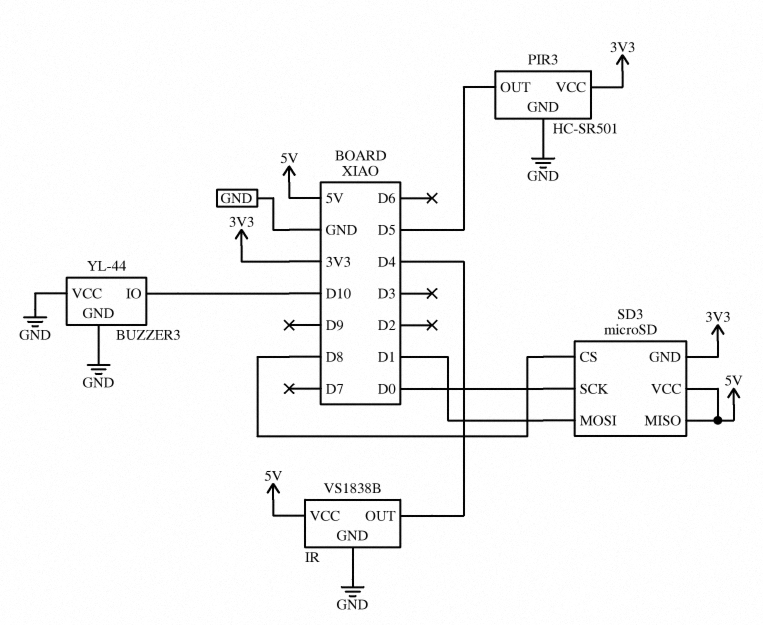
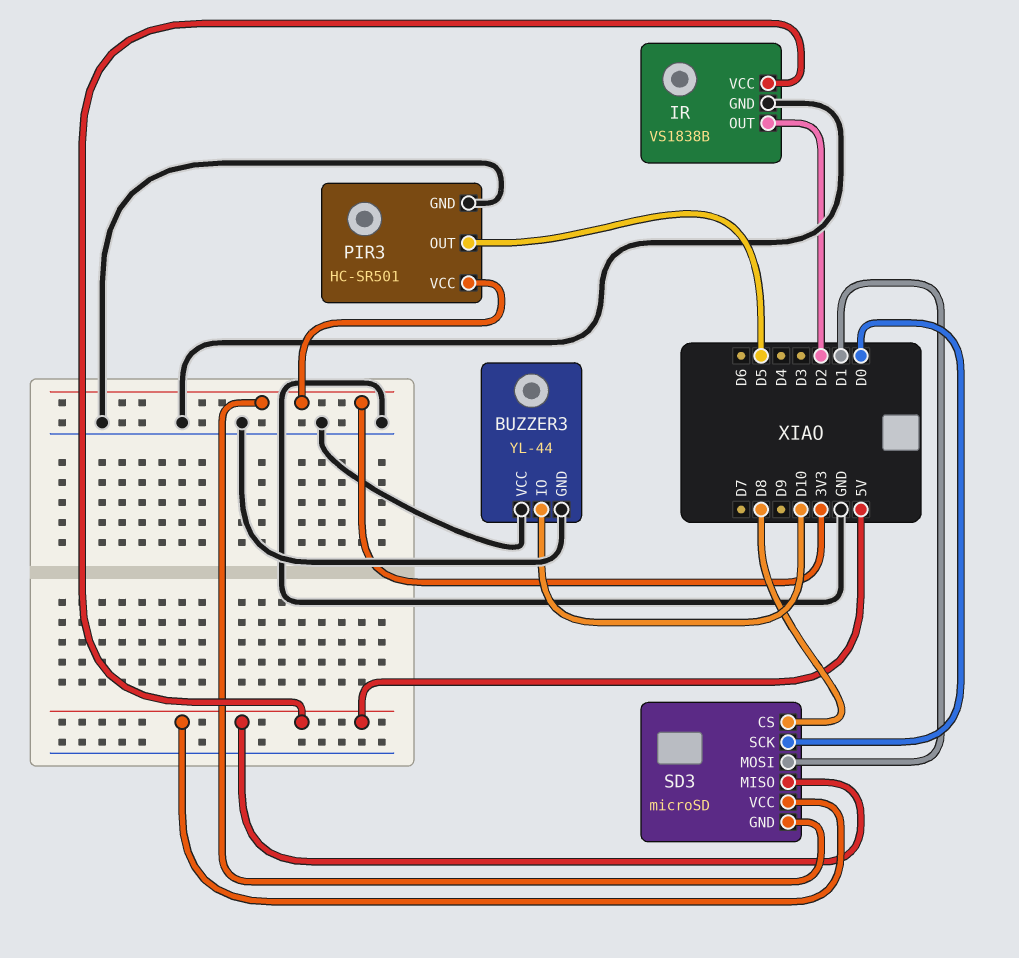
IR pin OUT: D4 -> D2

